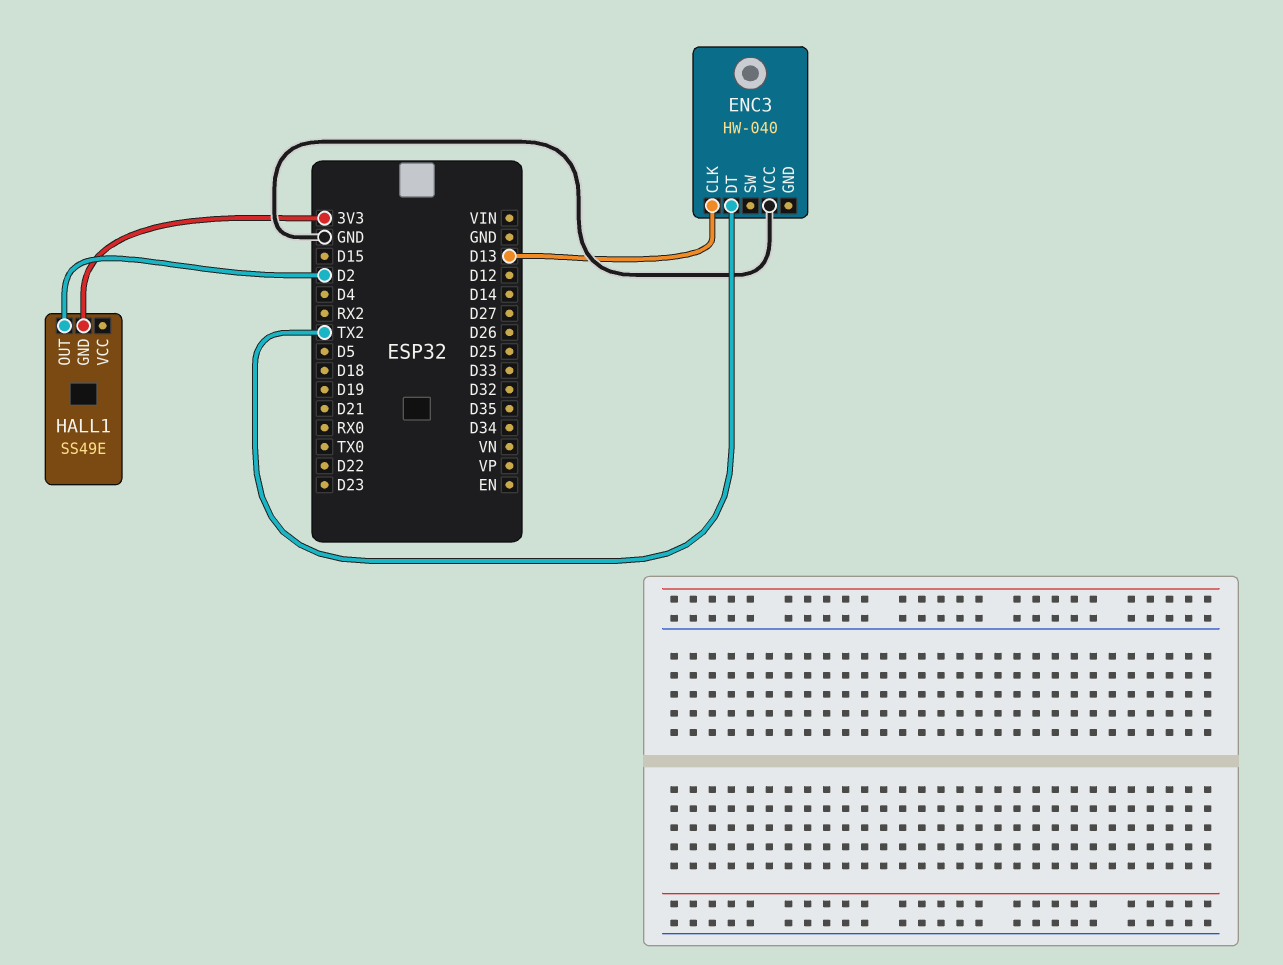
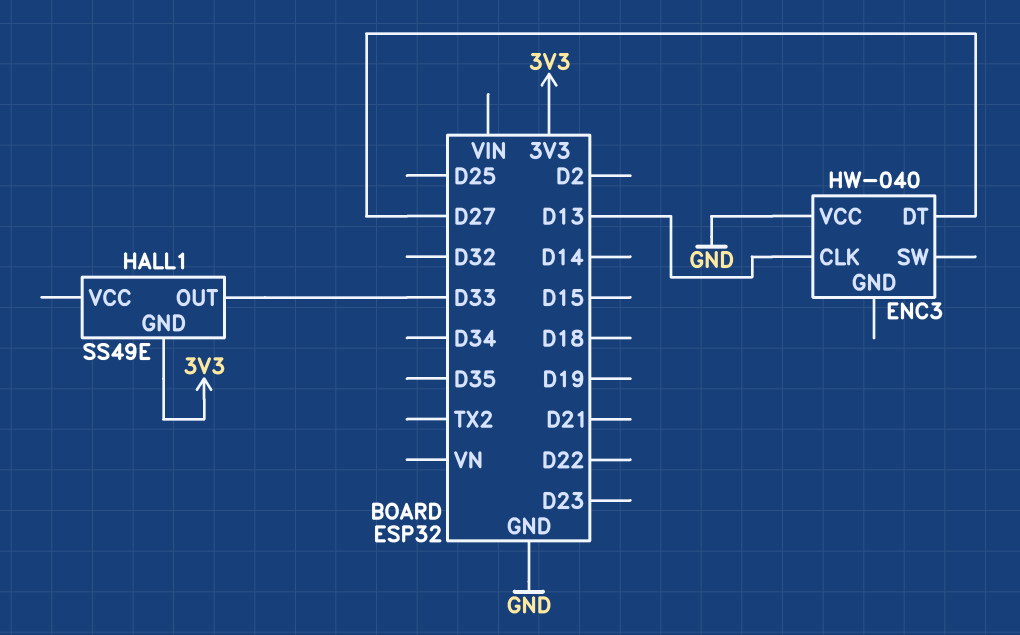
ENC3 pin DT: TX2 -> D27
HALL1 pin OUT: D2 -> D33

